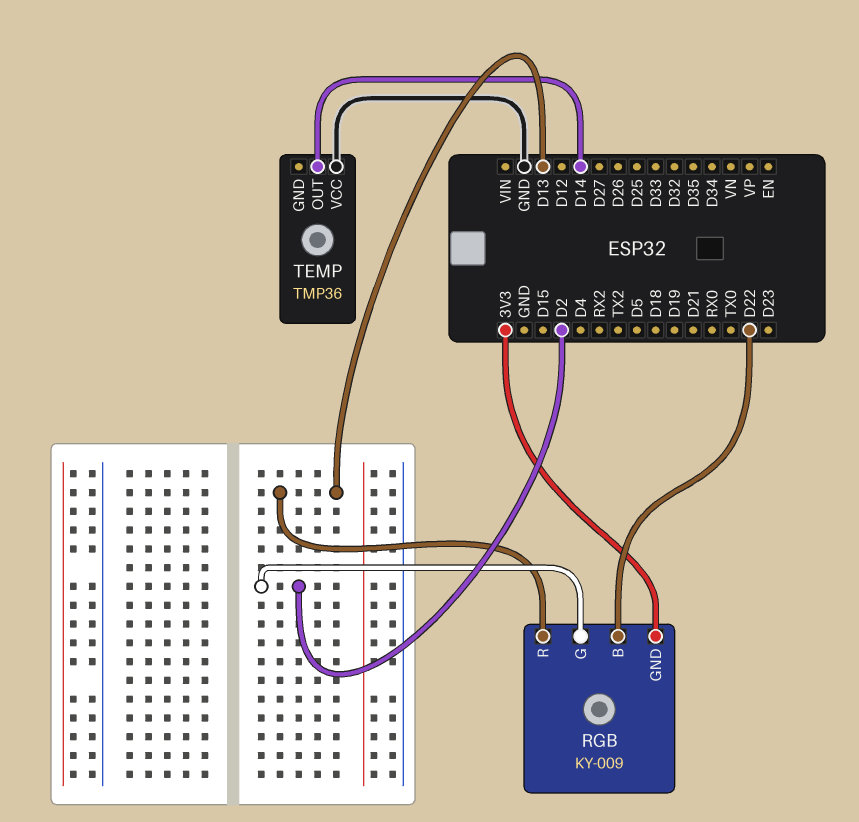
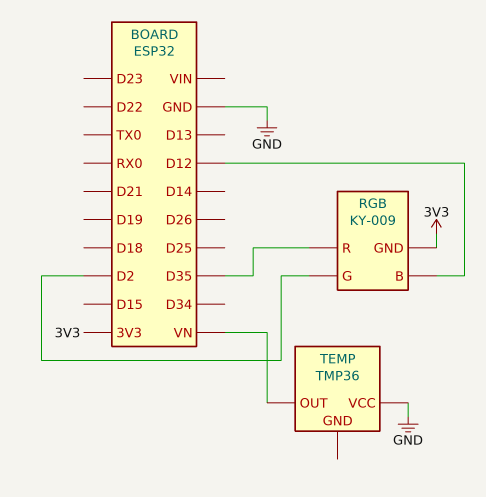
RGB pin B: D22 -> D12
RGB pin R: D13 -> D35
TEMP pin OUT: D14 -> VN

